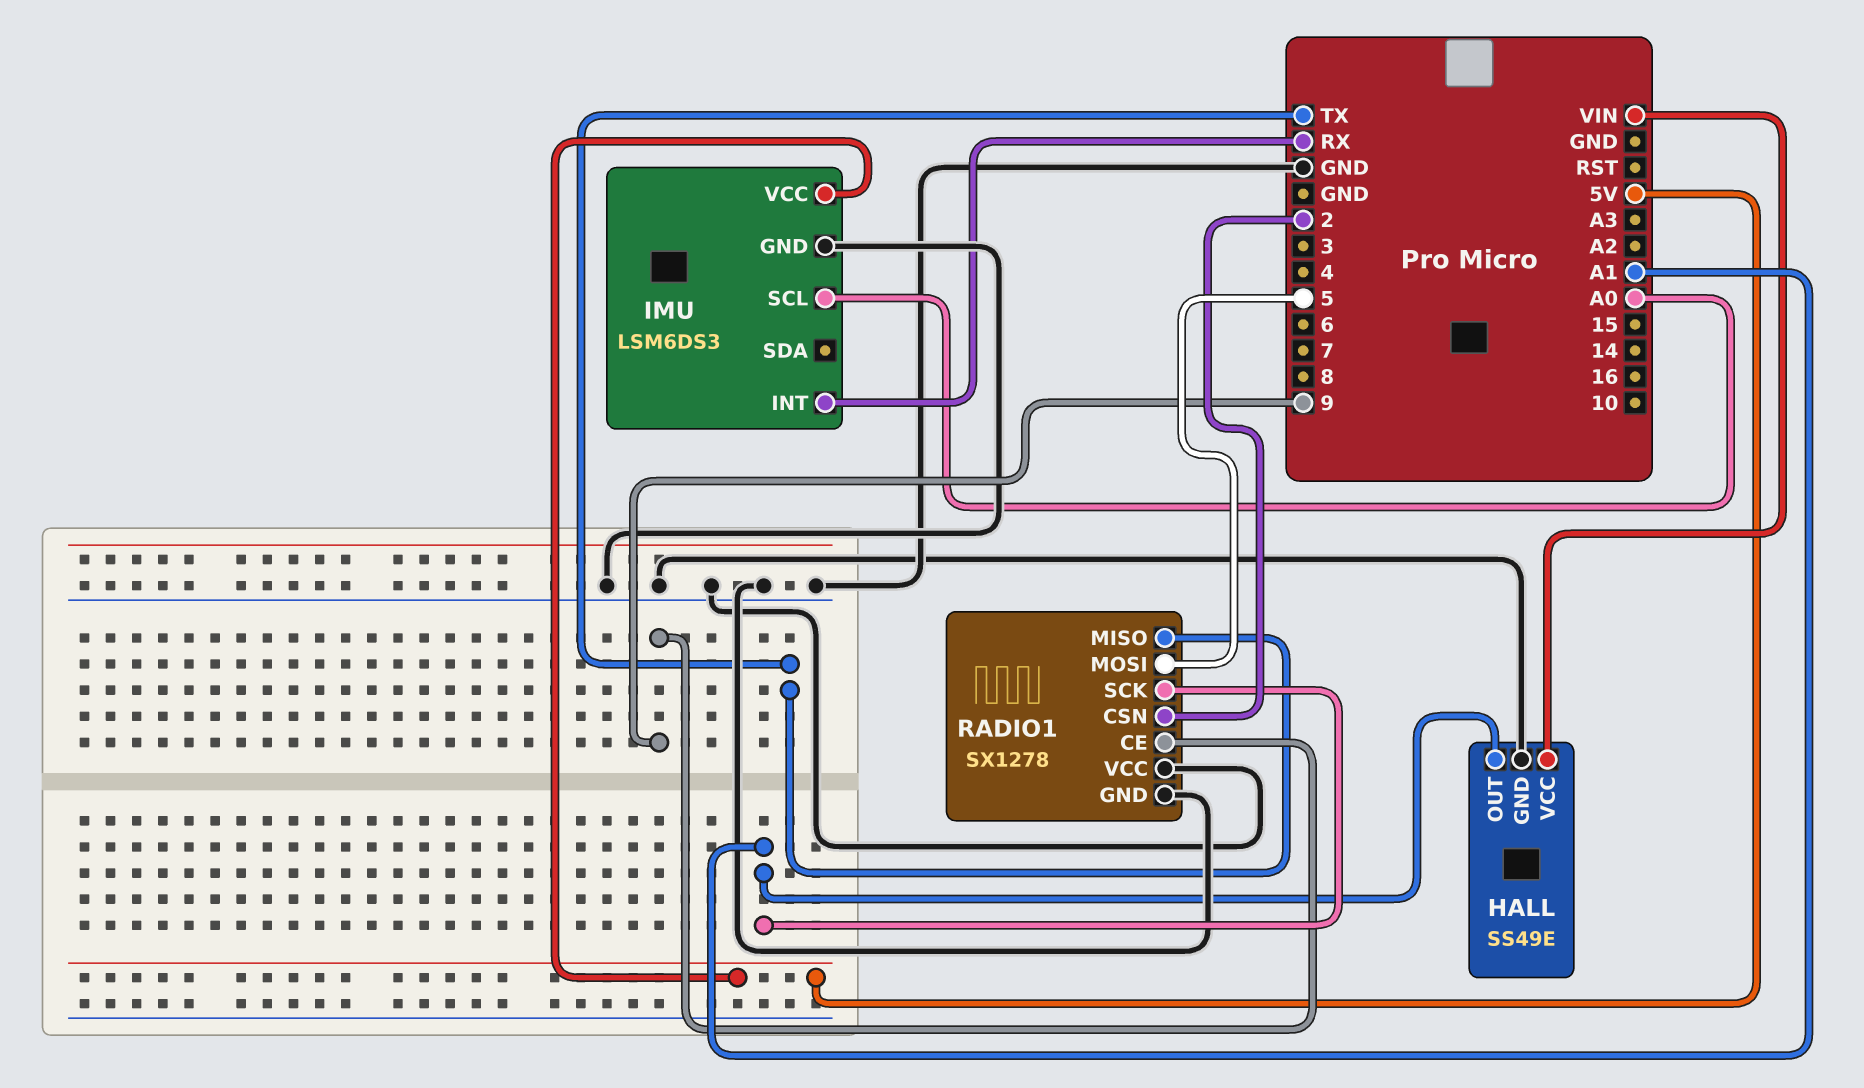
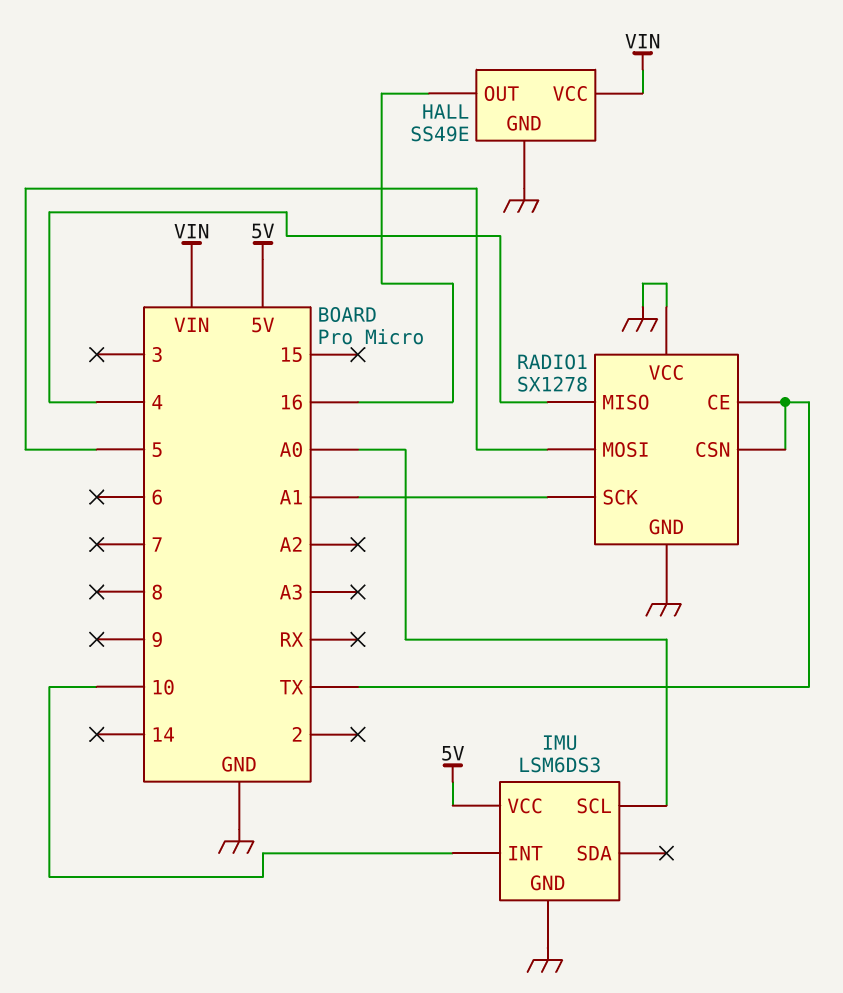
HALL pin OUT: A1 -> 16
IMU pin INT: RX -> 10
RADIO1 pin CE: 9 -> TX
RADIO1 pin CSN: 2 -> TX
RADIO1 pin MISO: TX -> 4

